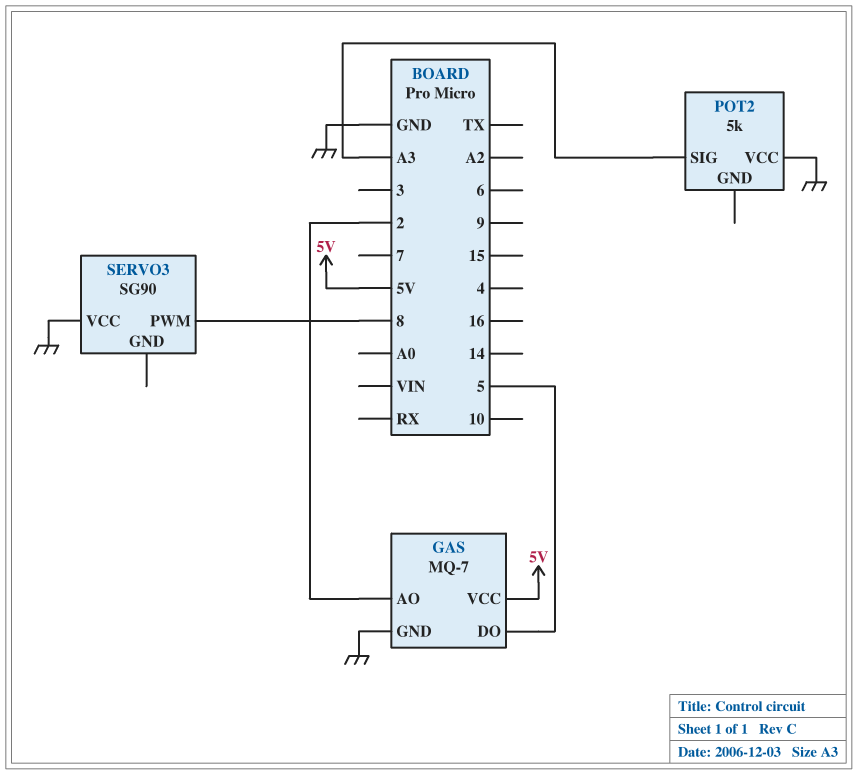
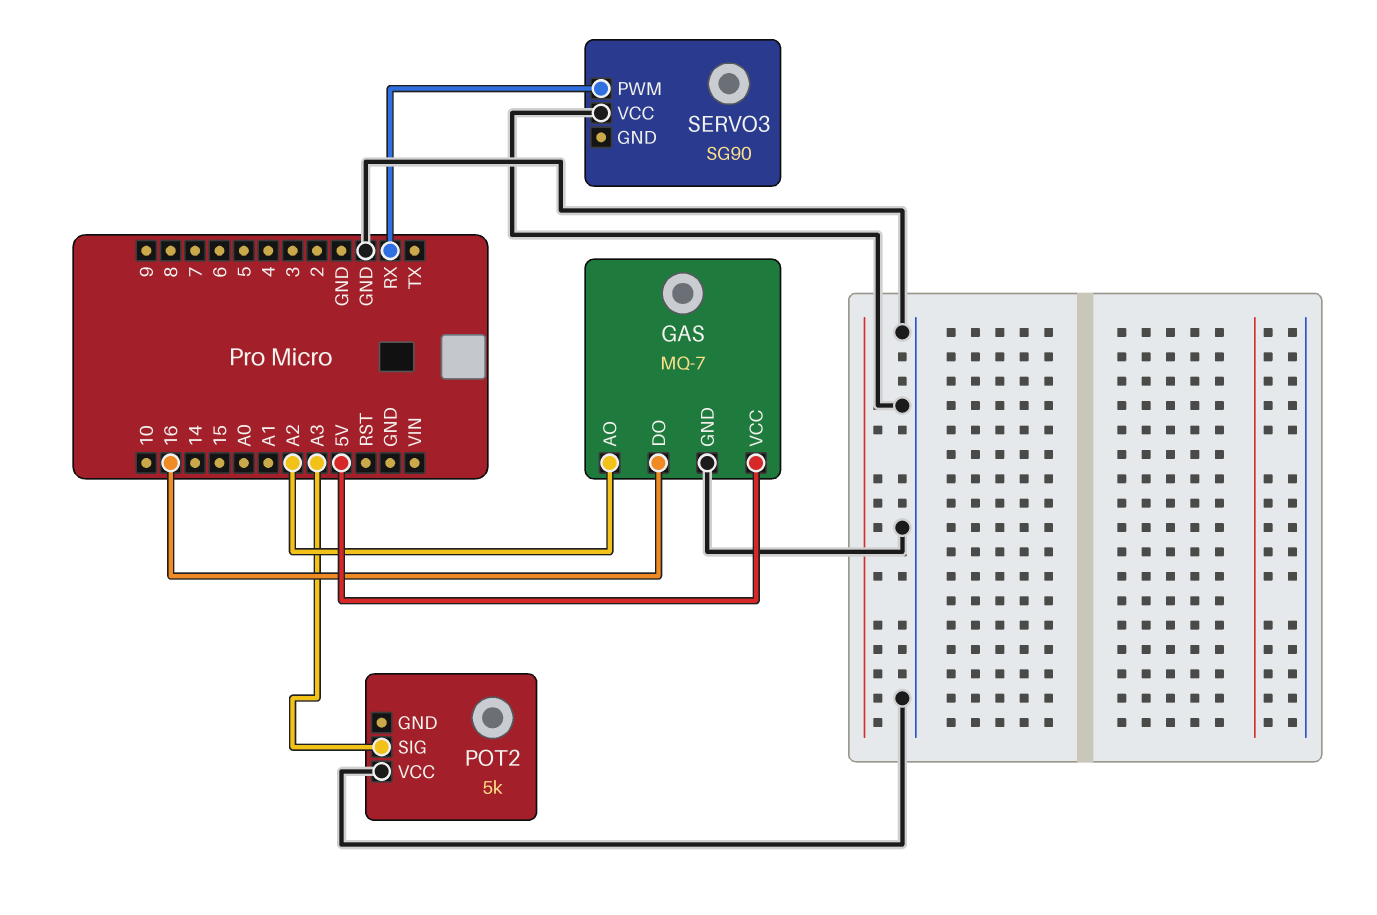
GAS pin AO: 2 -> A2
GAS pin DO: 5 -> 16
SERVO3 pin PWM: 8 -> RX

